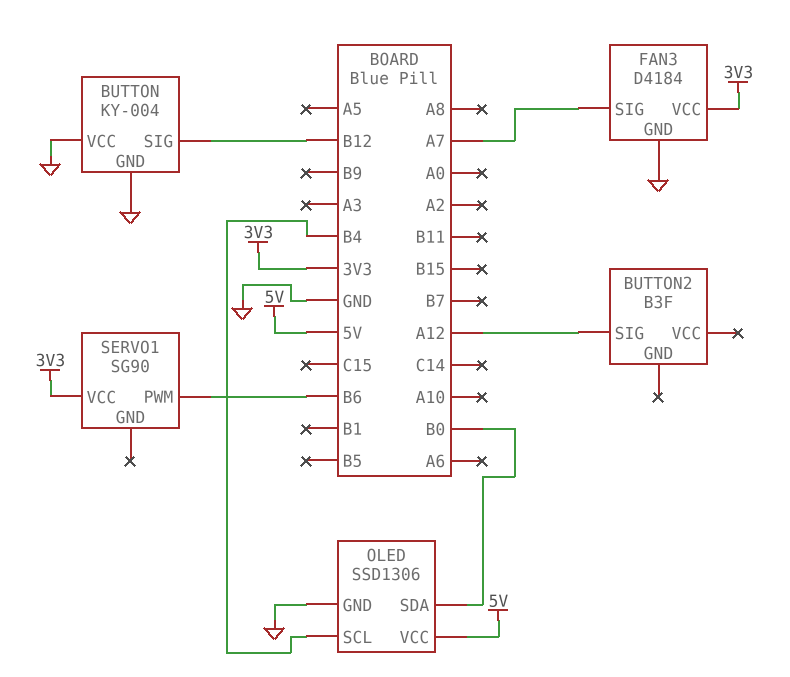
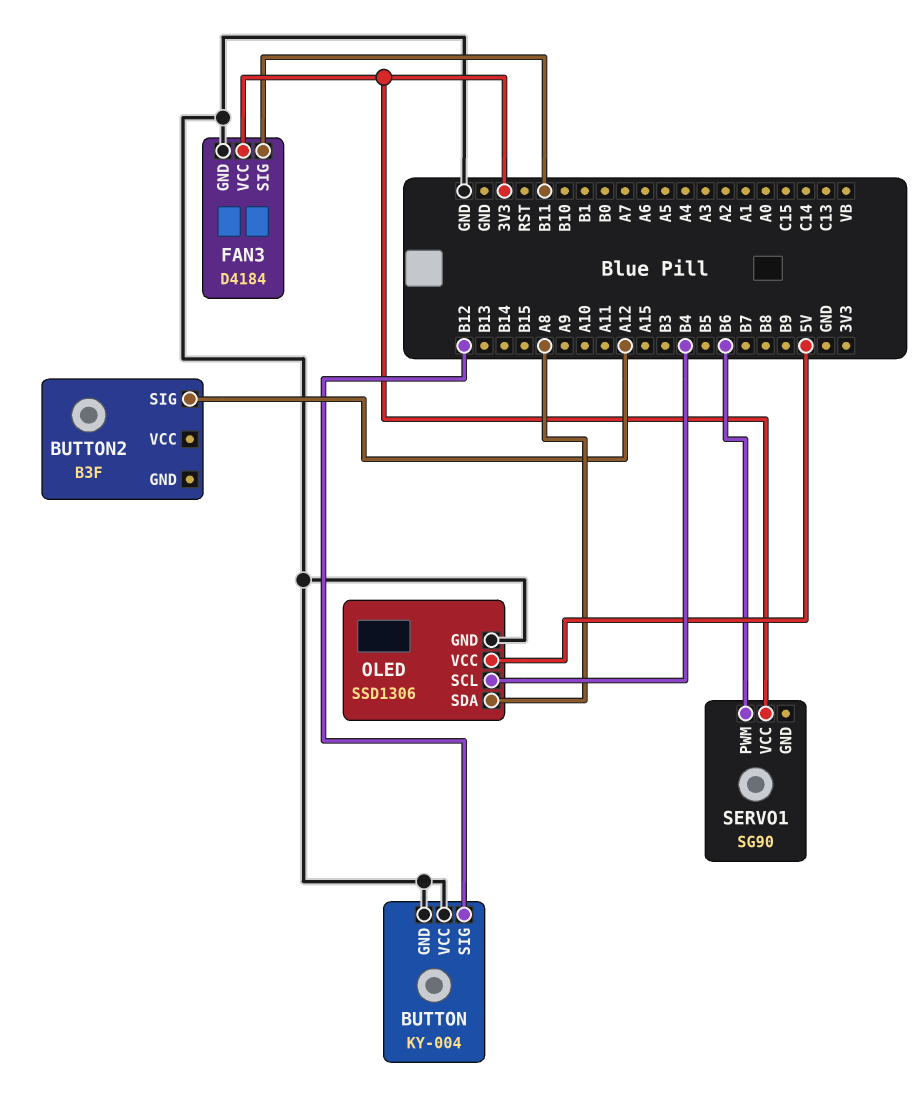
FAN3 pin SIG: A7 -> B11
OLED pin SDA: B0 -> A8

